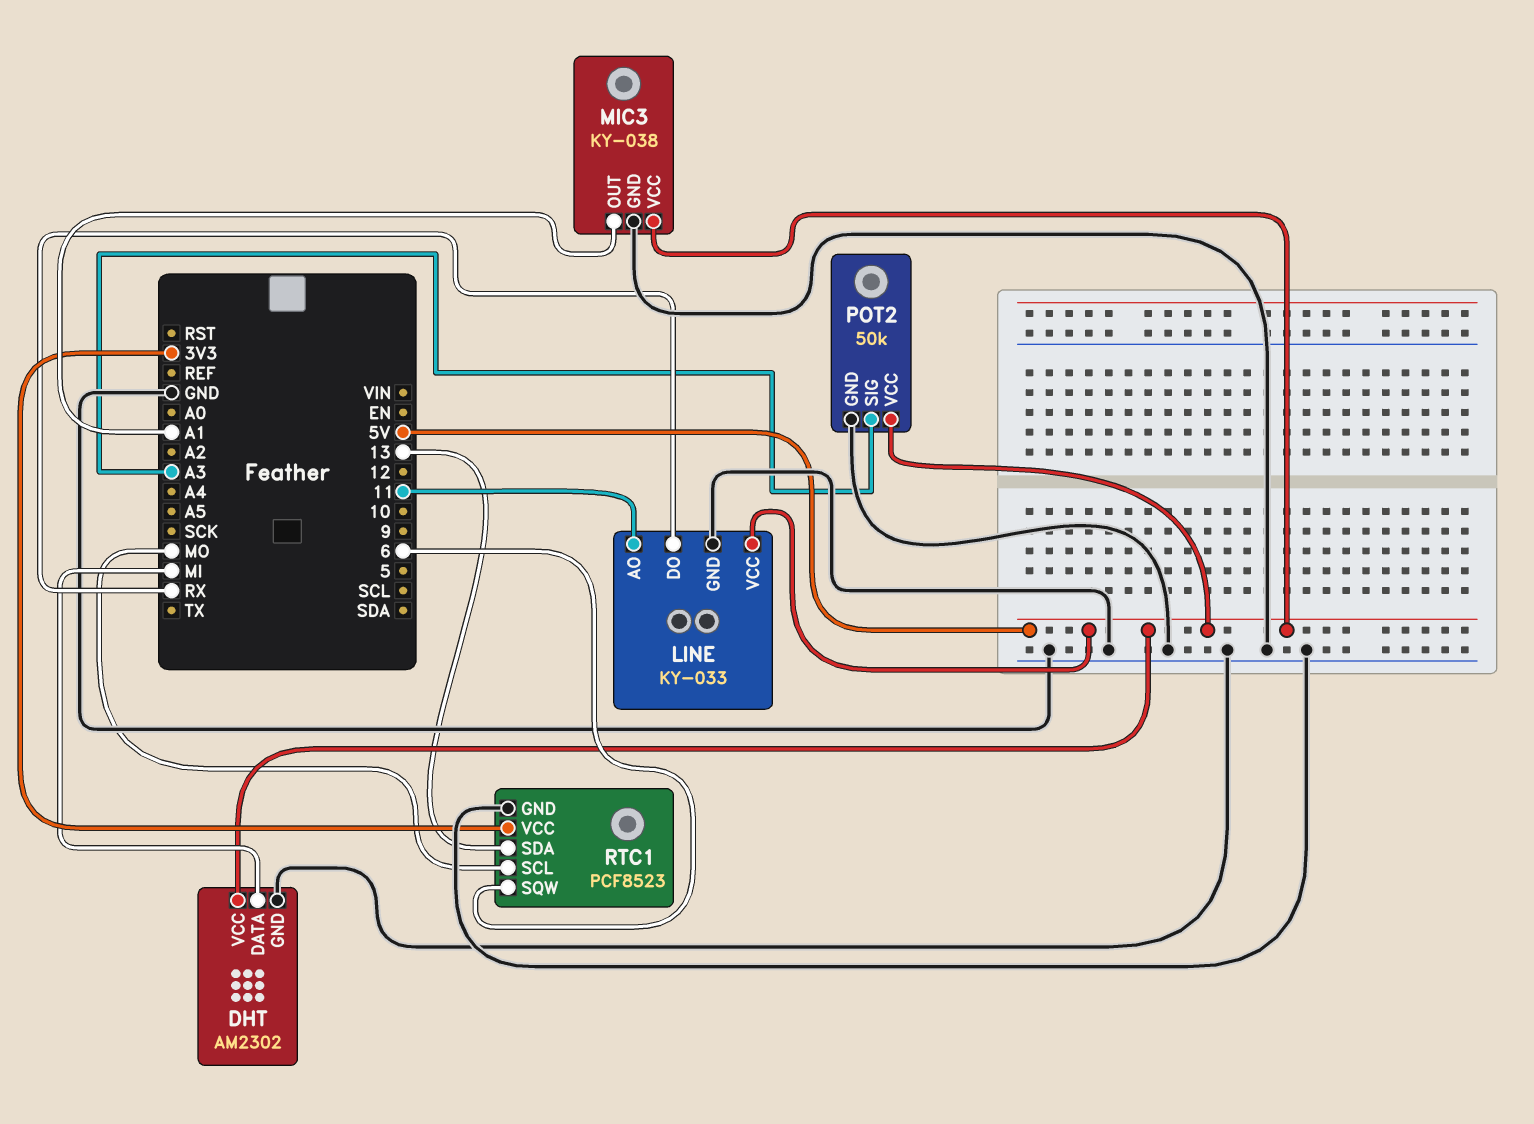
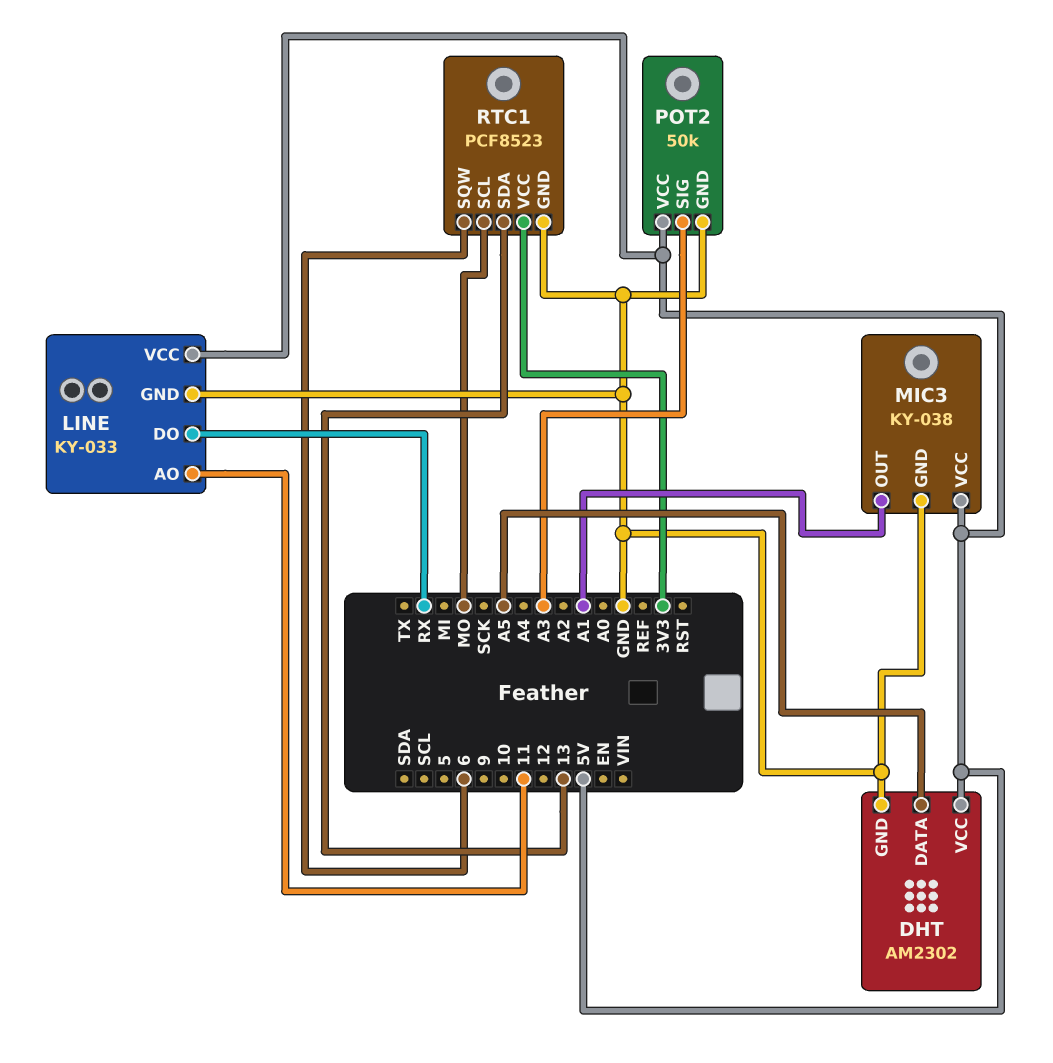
DHT pin DATA: MI -> A5

